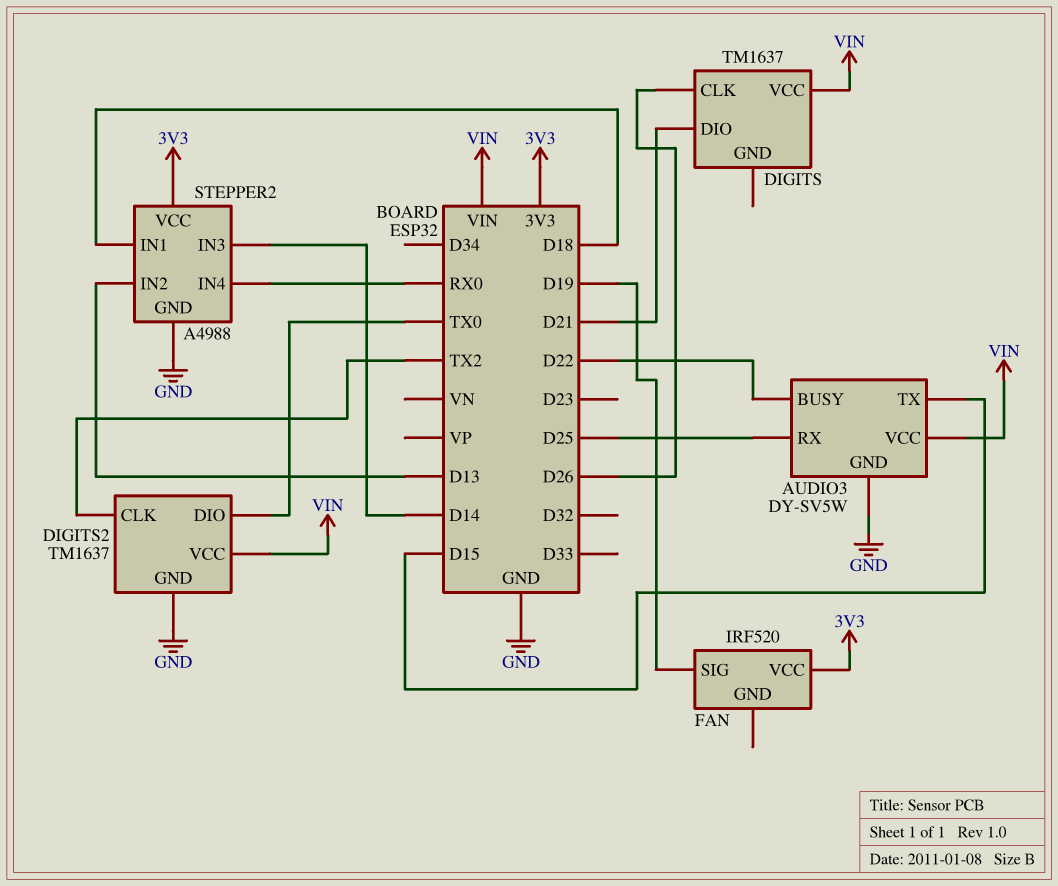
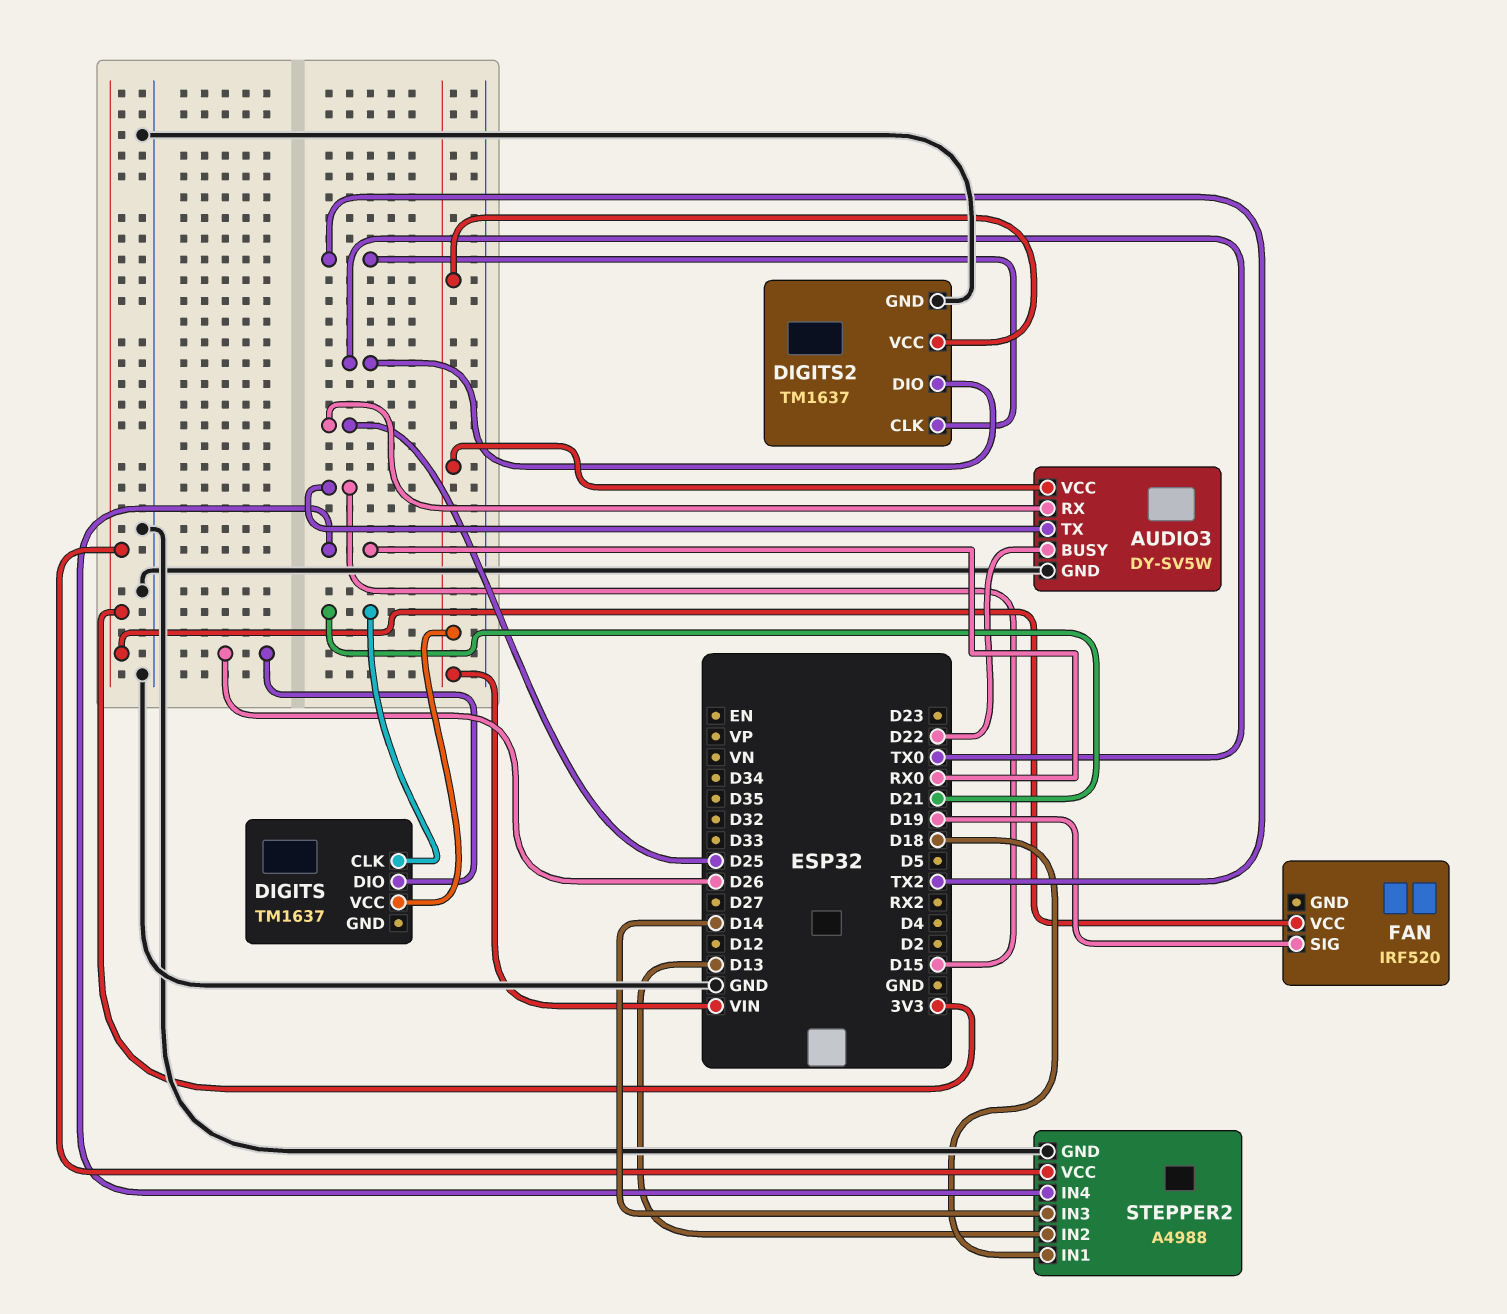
DIGITS pin CLK: D26 -> D21
DIGITS pin DIO: D21 -> D26

